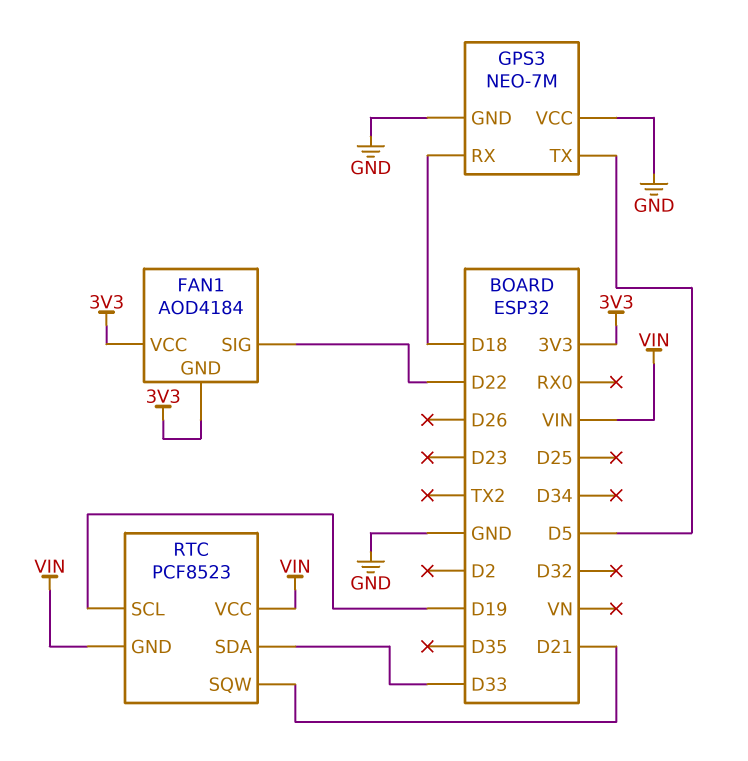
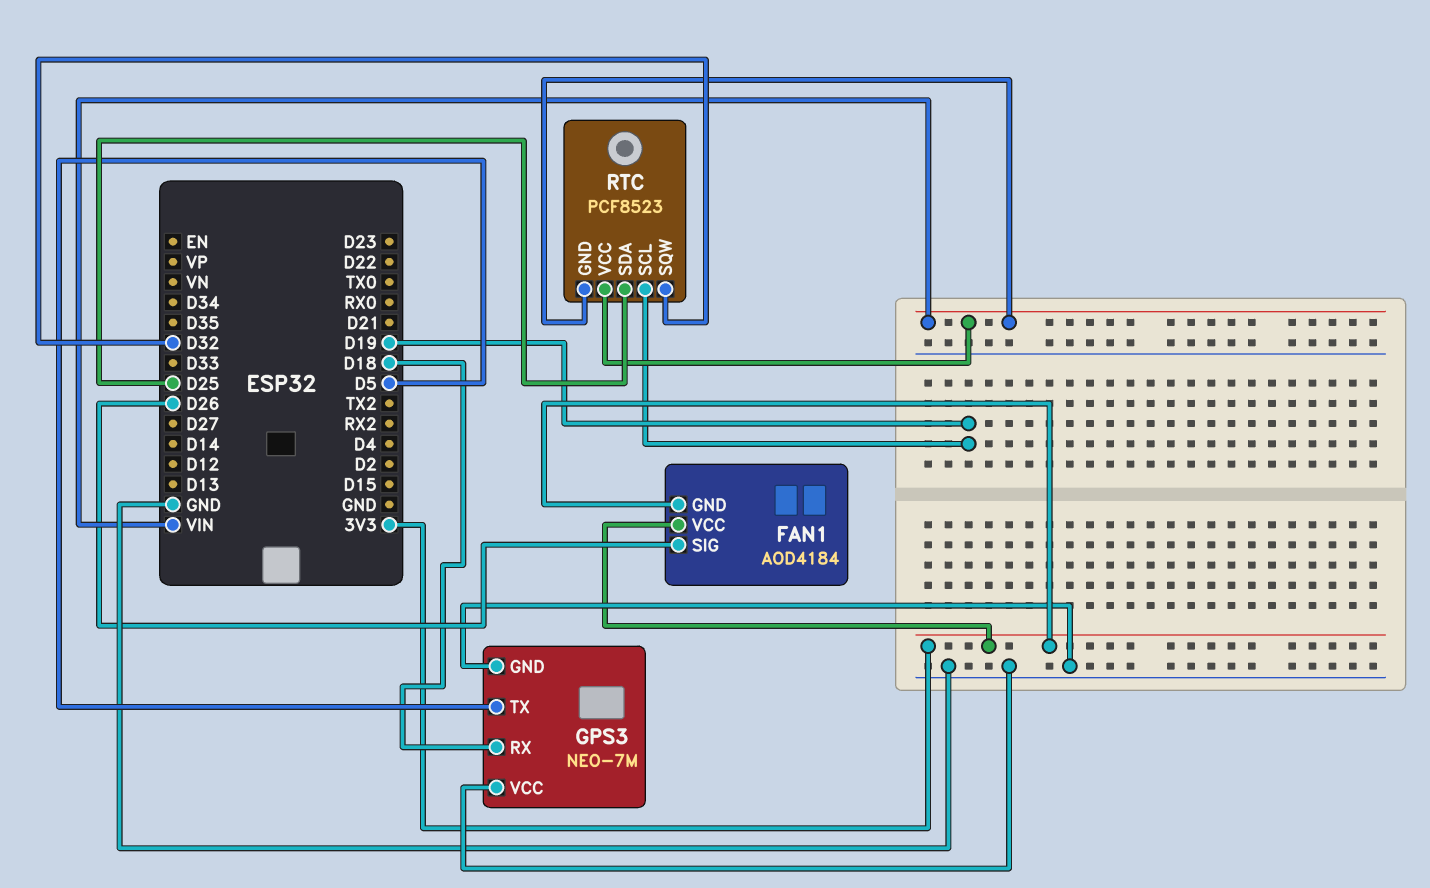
FAN1 pin SIG: D22 -> D26
RTC pin SDA: D33 -> D25
RTC pin SQW: D21 -> D32

